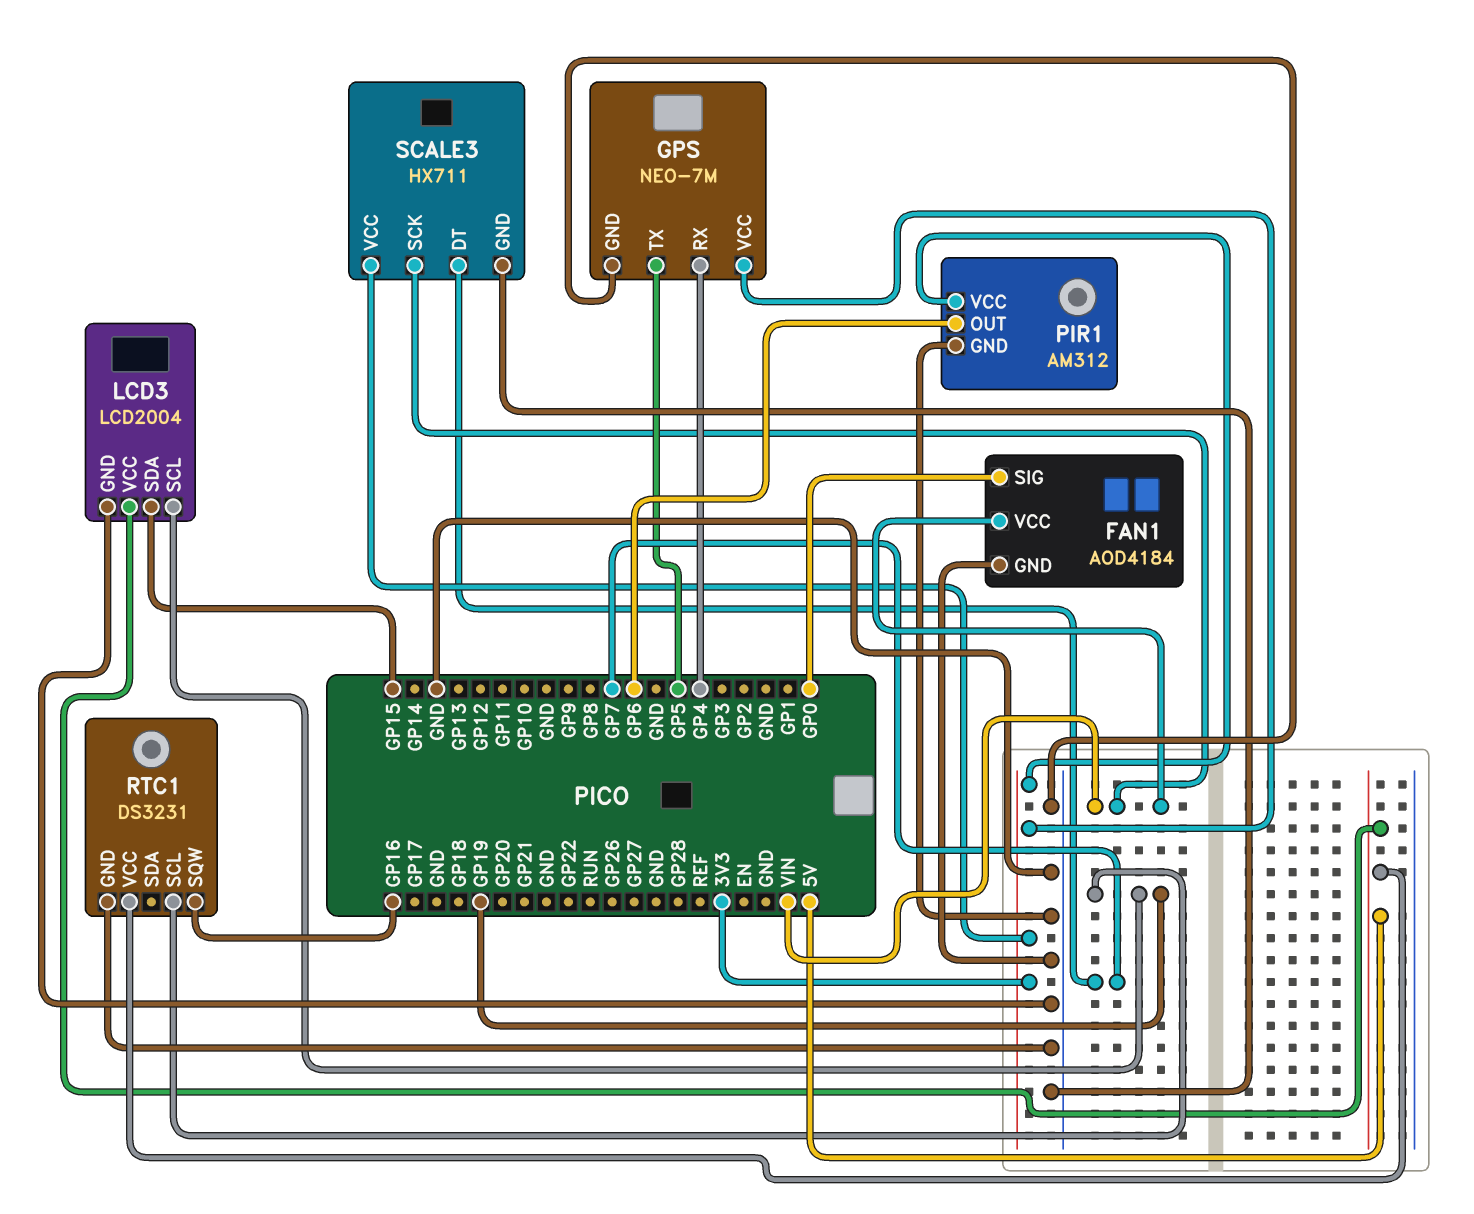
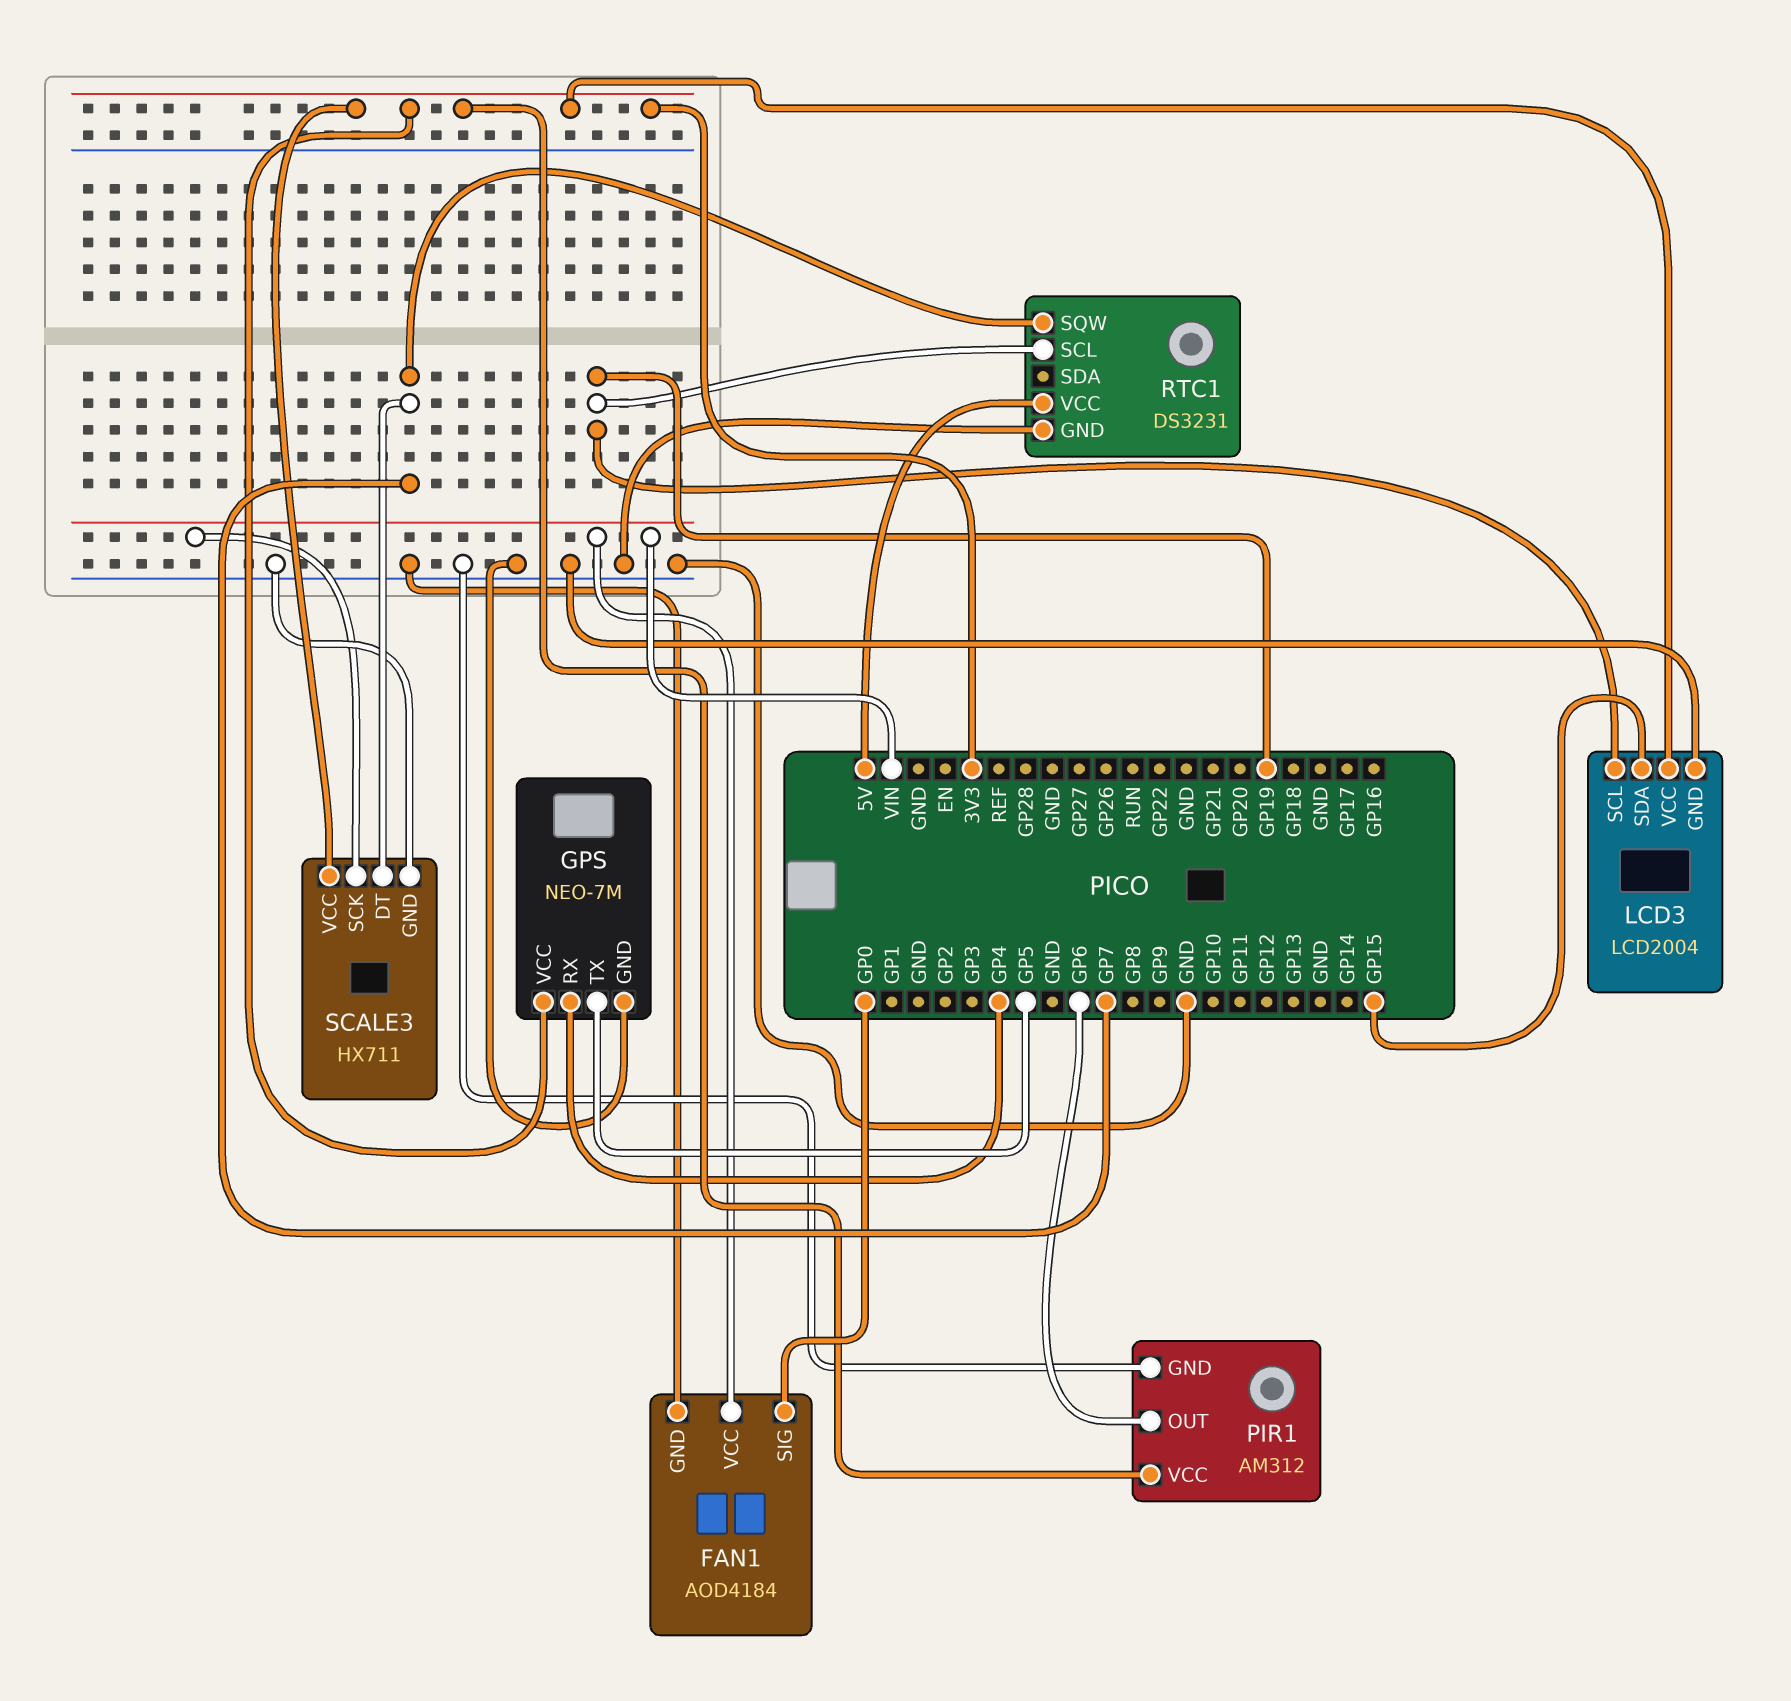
LCD3 pin VCC: 5V -> 3V3
RTC1 pin SQW: GP16 -> GP7

